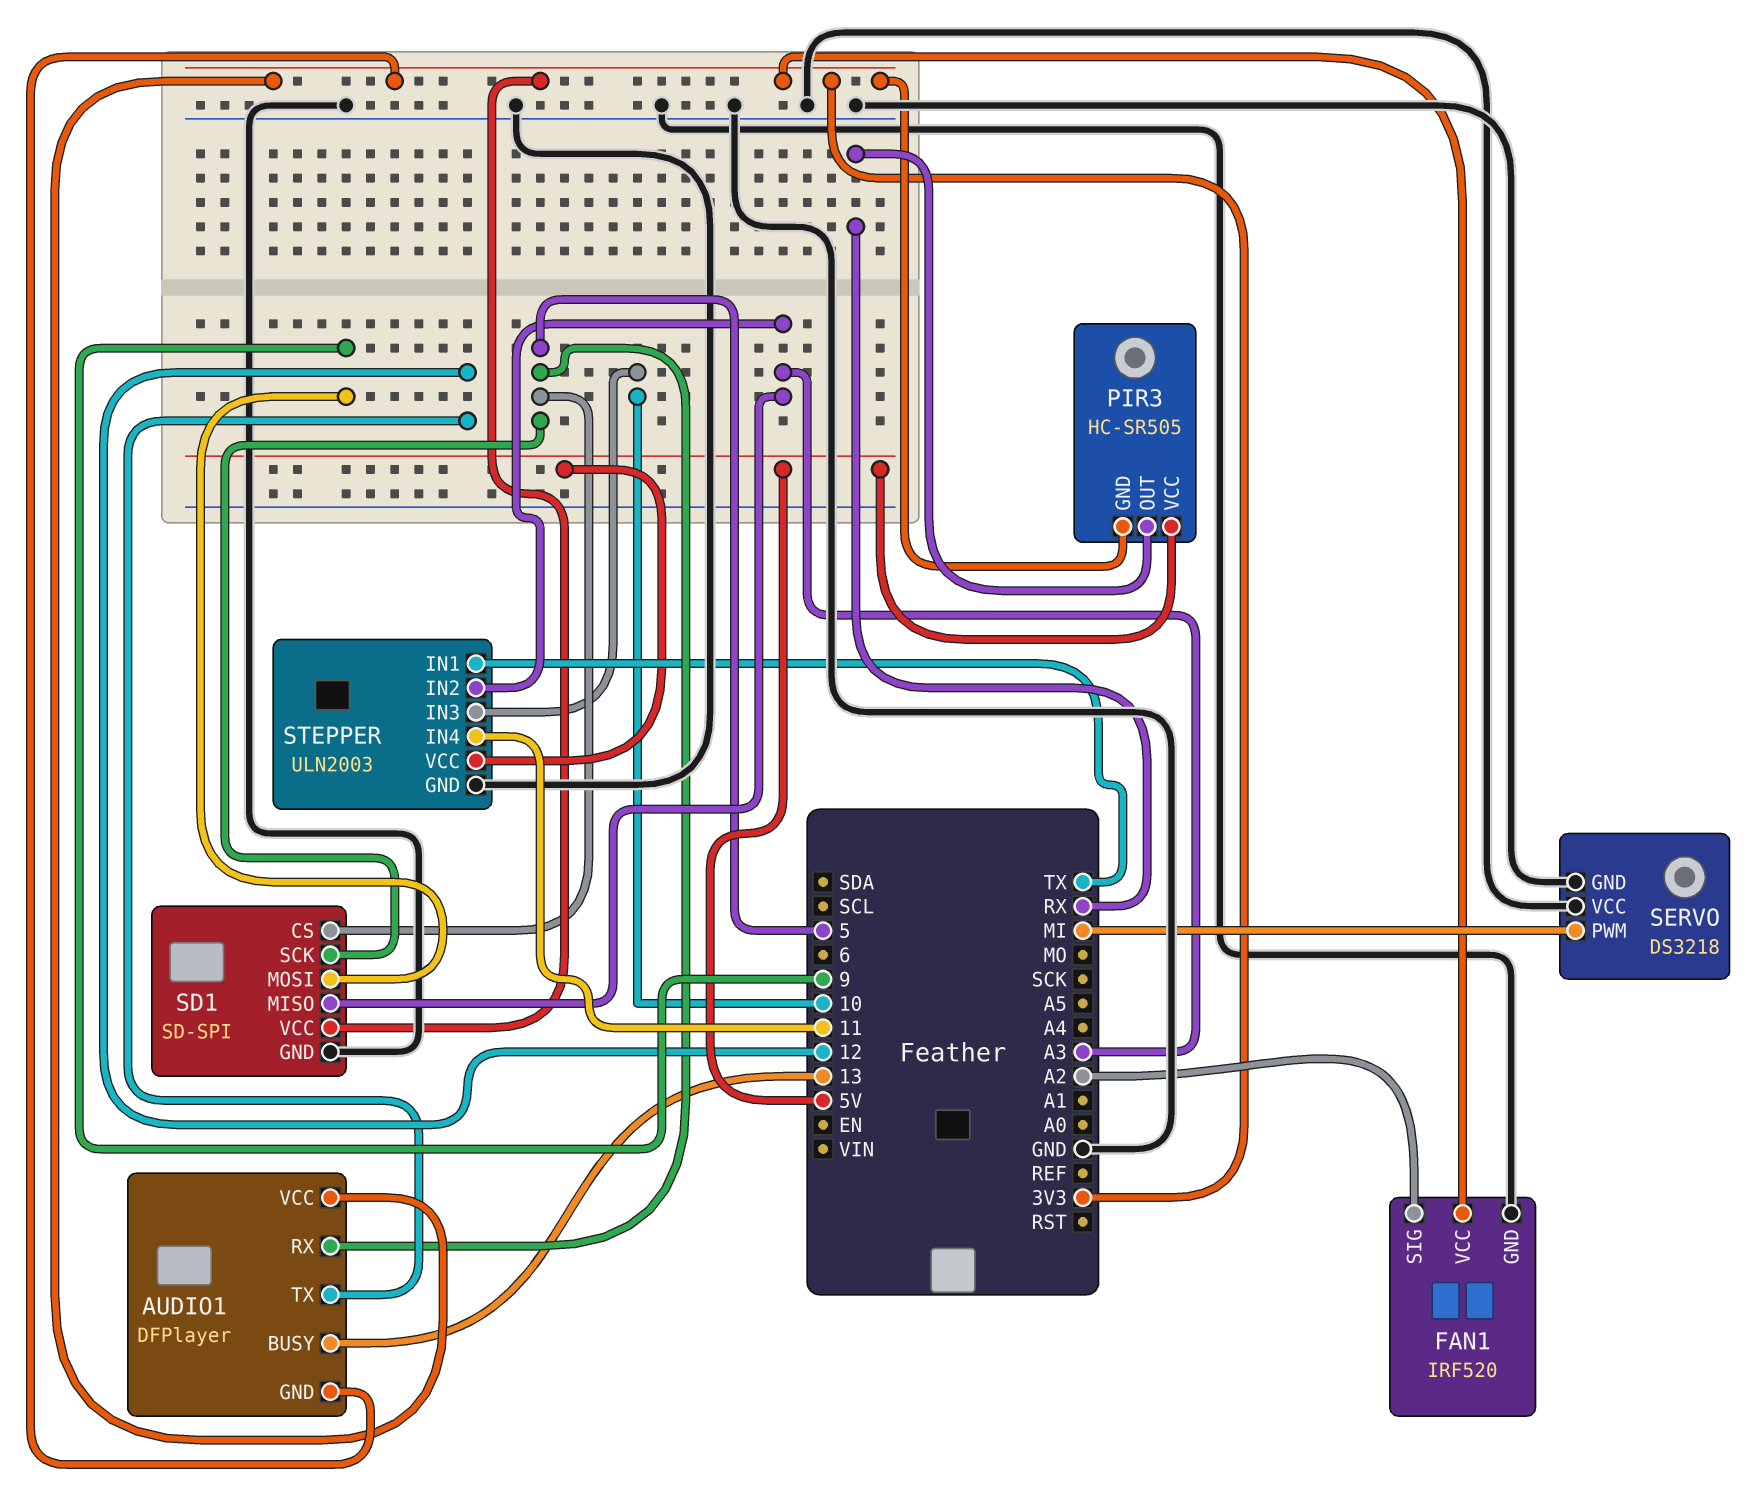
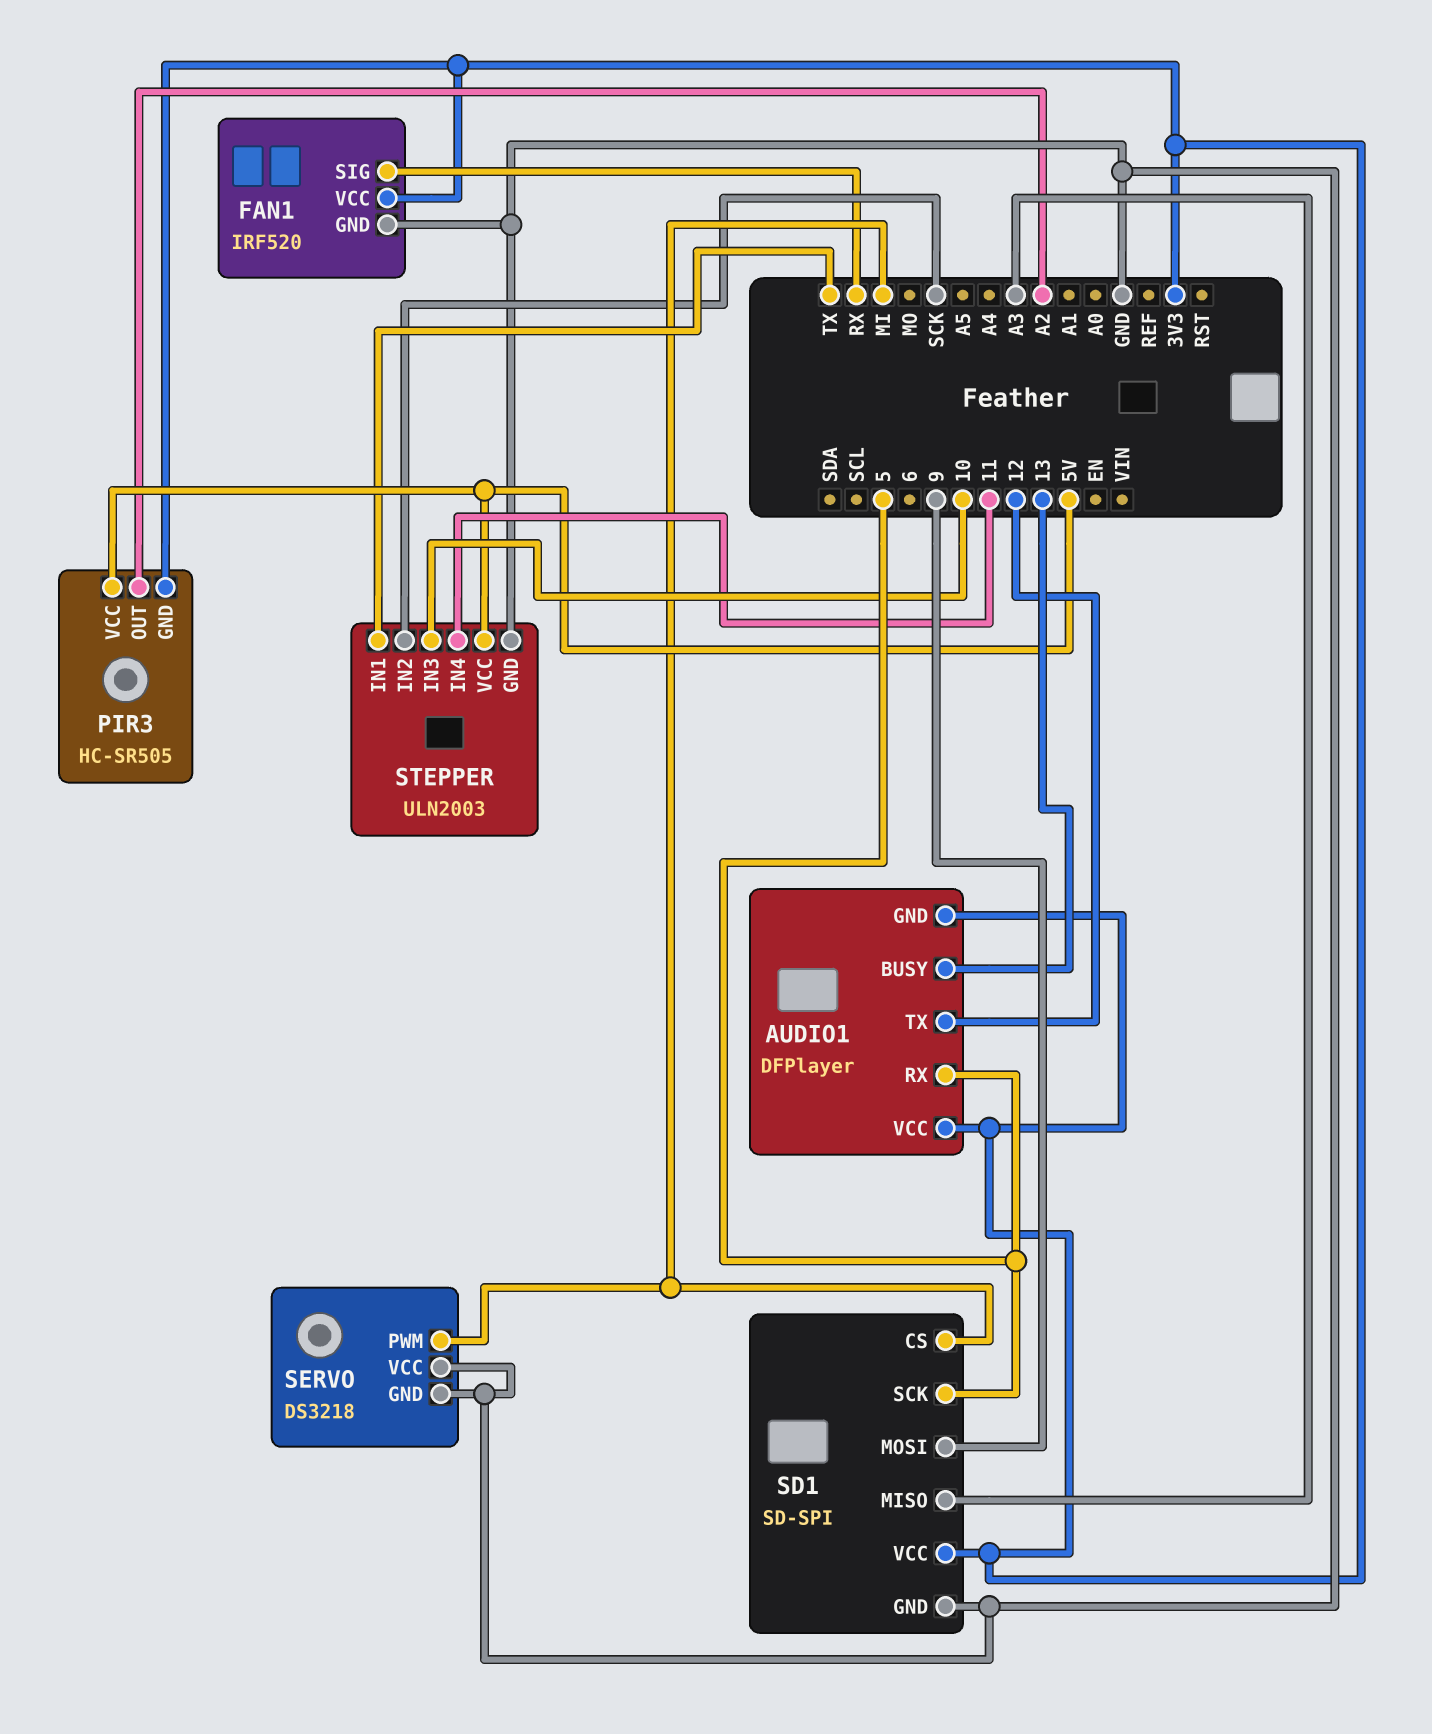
FAN1 pin SIG: A2 -> RX
PIR3 pin OUT: RX -> A2
SD1 pin CS: 5 -> MI
STEPPER pin IN2: A3 -> SCK

